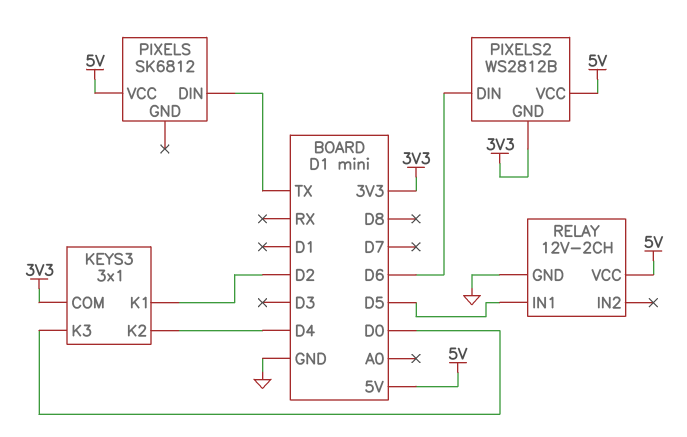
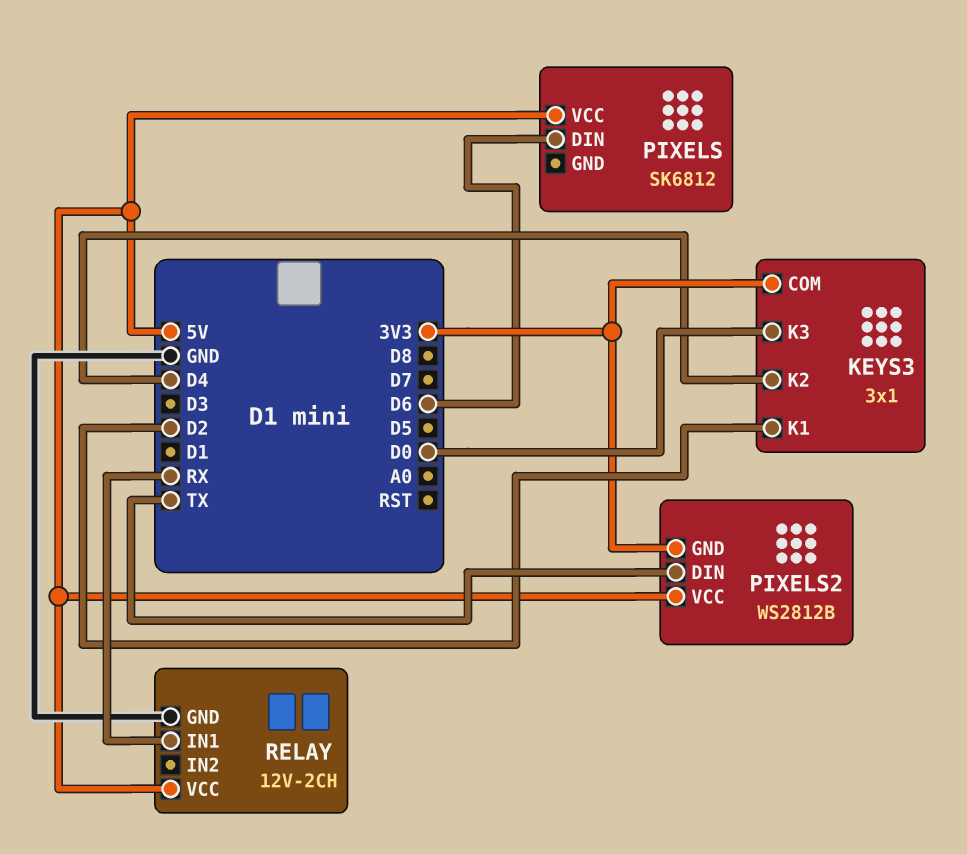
PIXELS pin DIN: TX -> D6
PIXELS2 pin DIN: D6 -> TX
RELAY pin IN1: D5 -> RX

